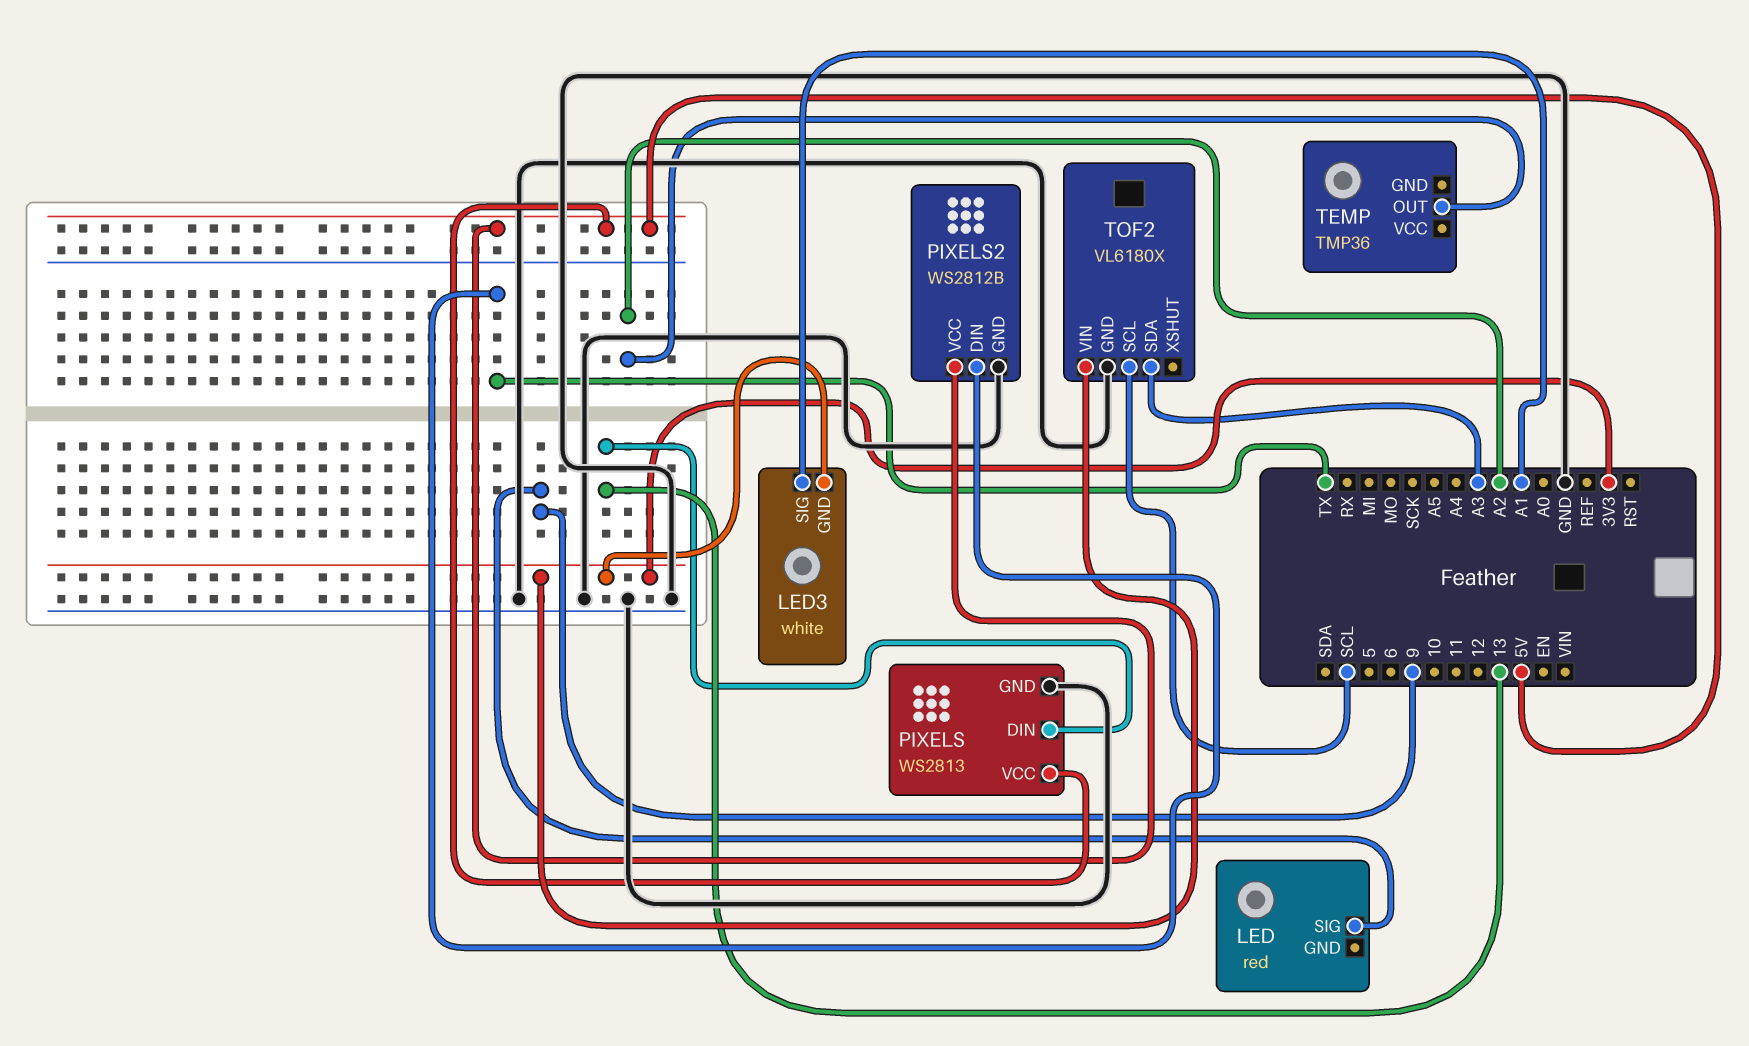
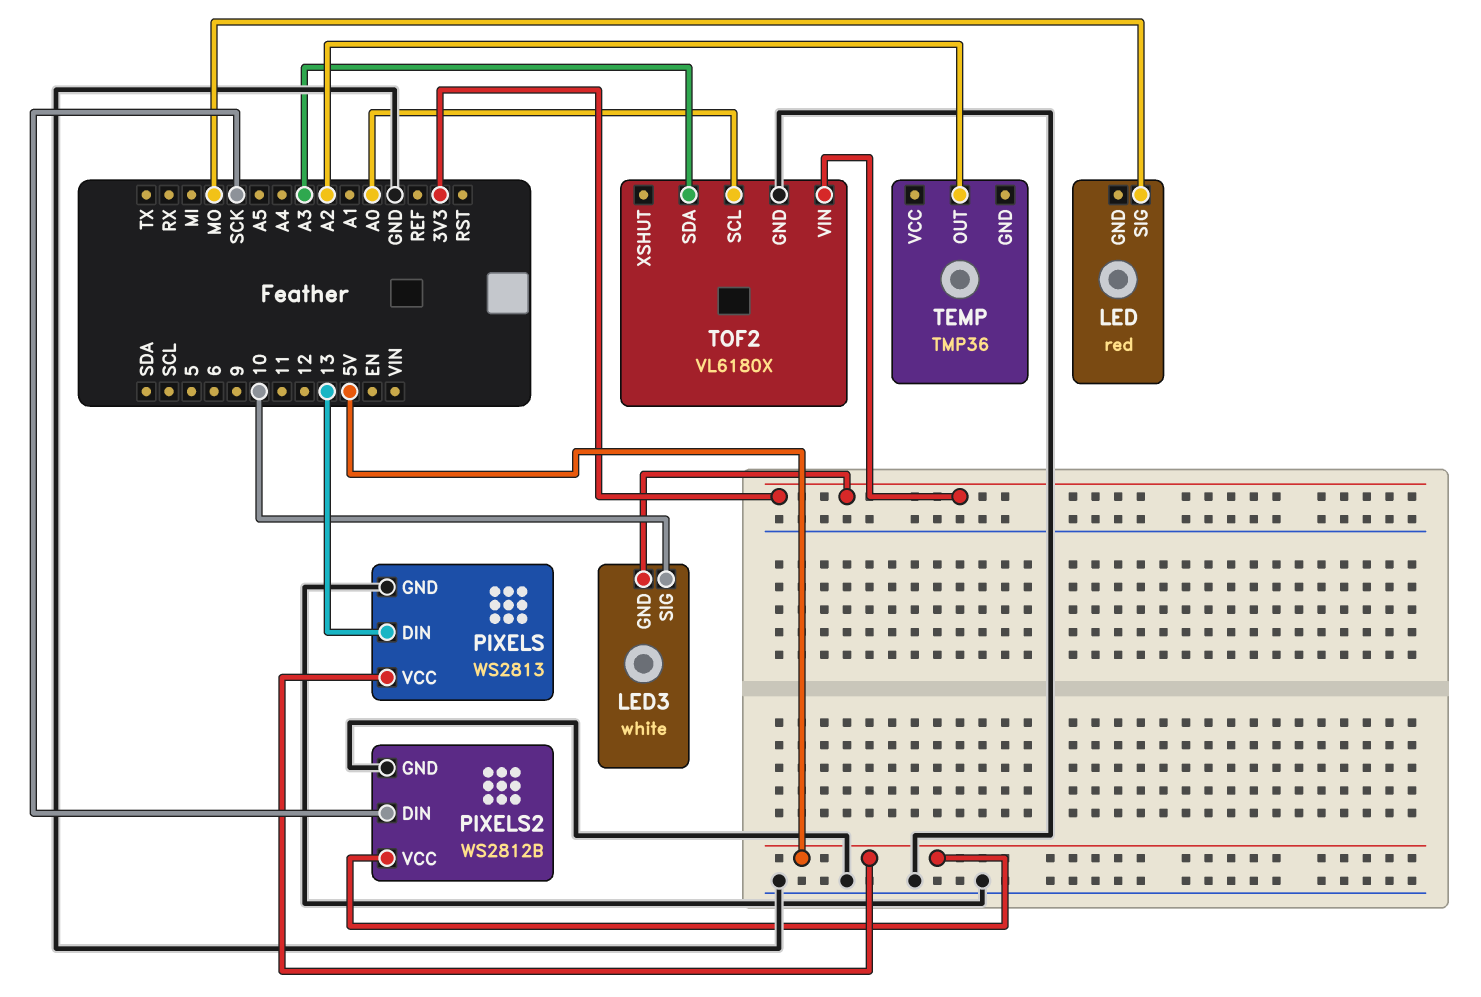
LED pin SIG: 9 -> MO
LED3 pin SIG: A1 -> 10
PIXELS2 pin DIN: TX -> SCK
TOF2 pin SCL: SCL -> A0

